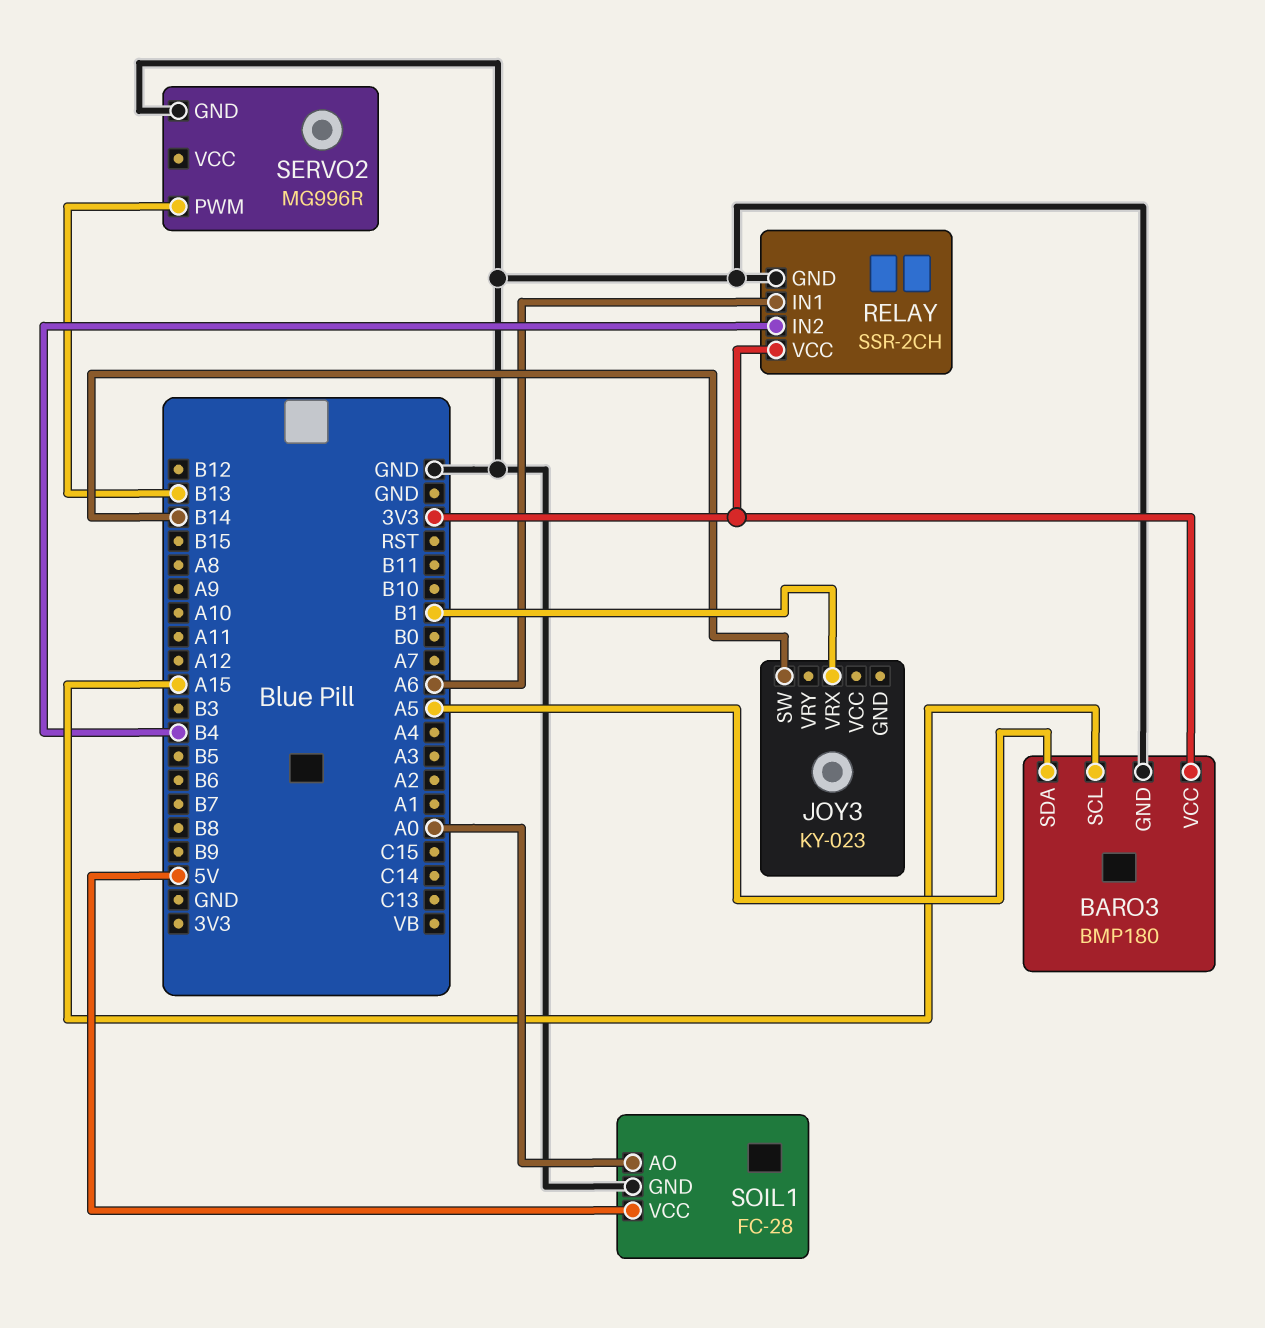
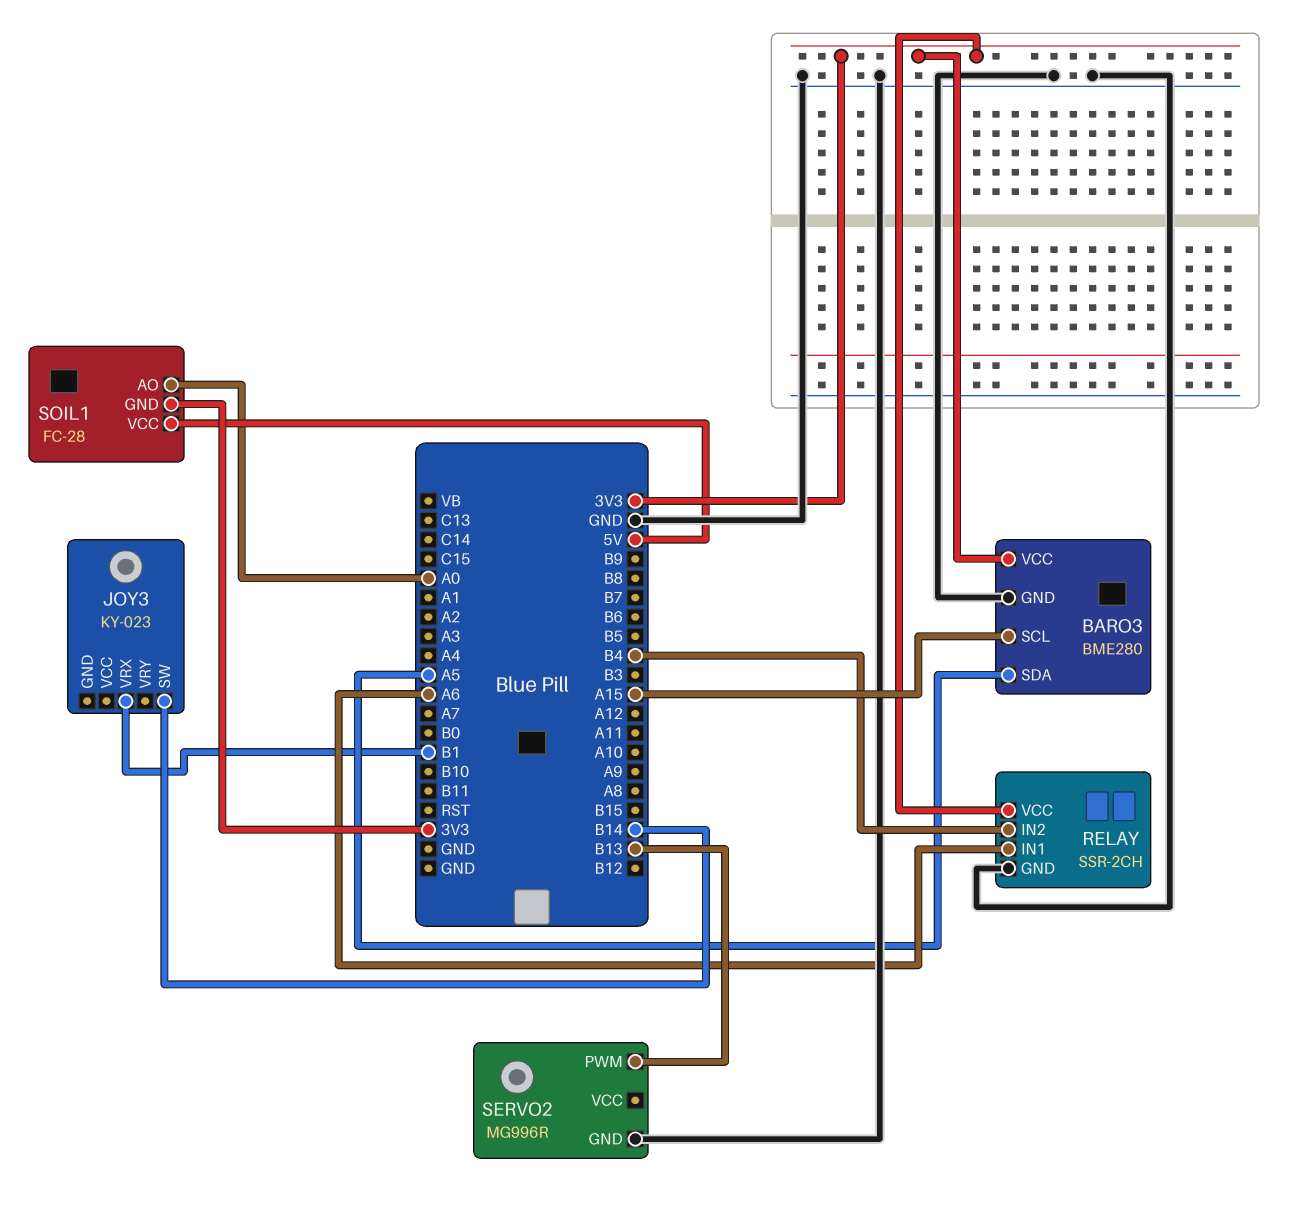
BARO3: BMP180 -> BME280
SOIL1 pin GND: GND -> 3V3

